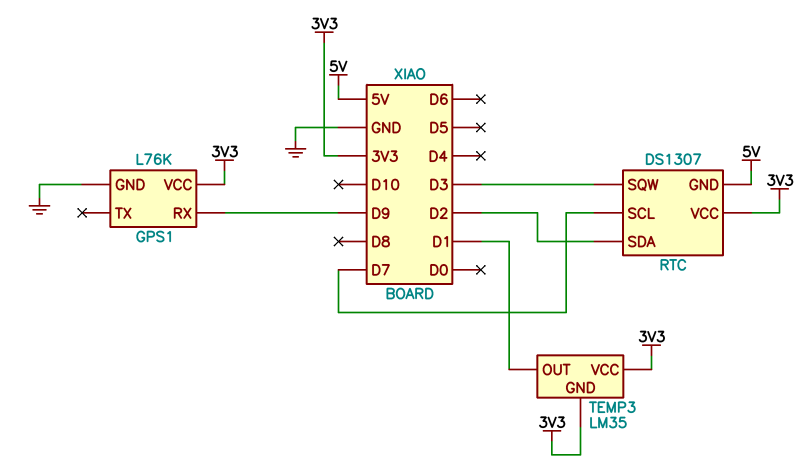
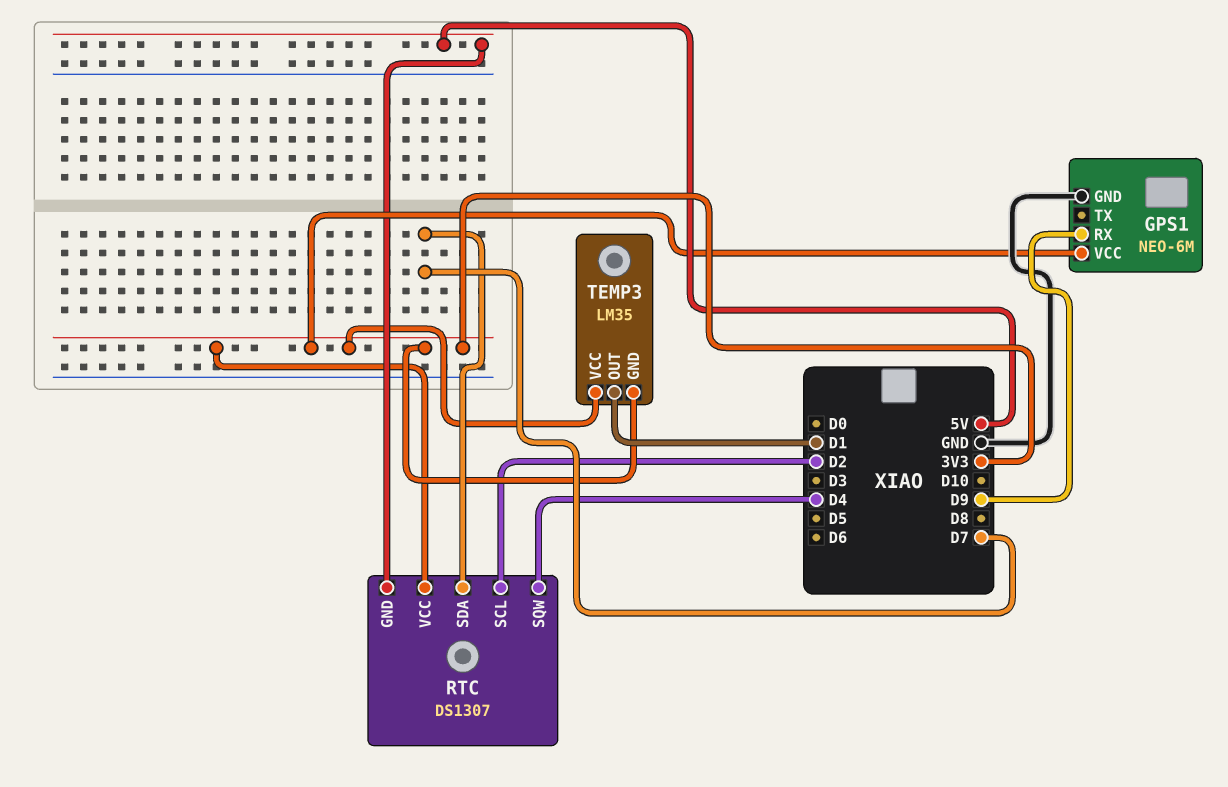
GPS1: L76K -> NEO-6M
RTC pin SCL: D7 -> D2
RTC pin SDA: D2 -> D7
RTC pin SQW: D3 -> D4

